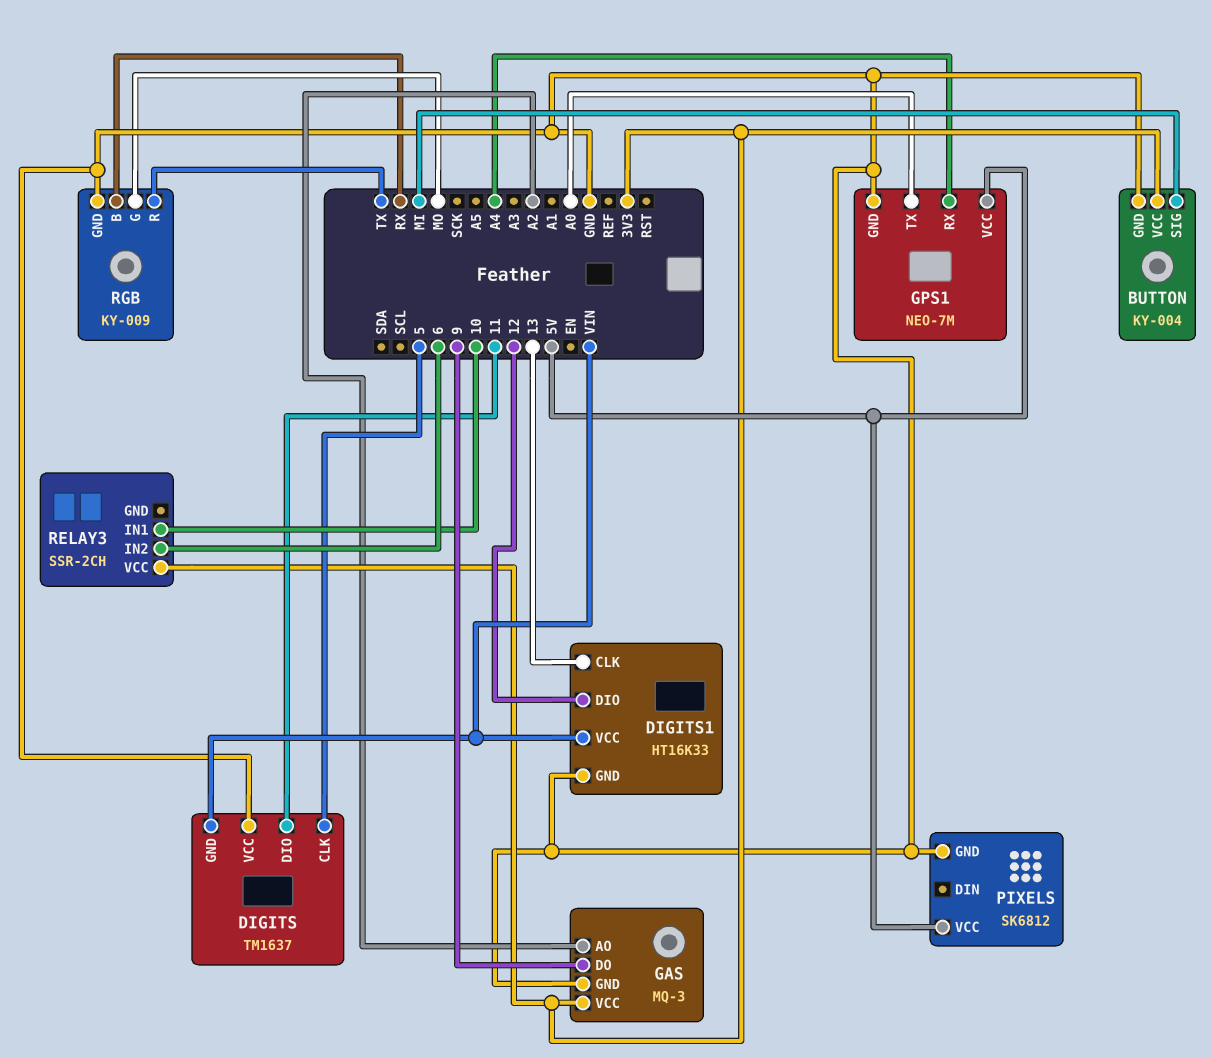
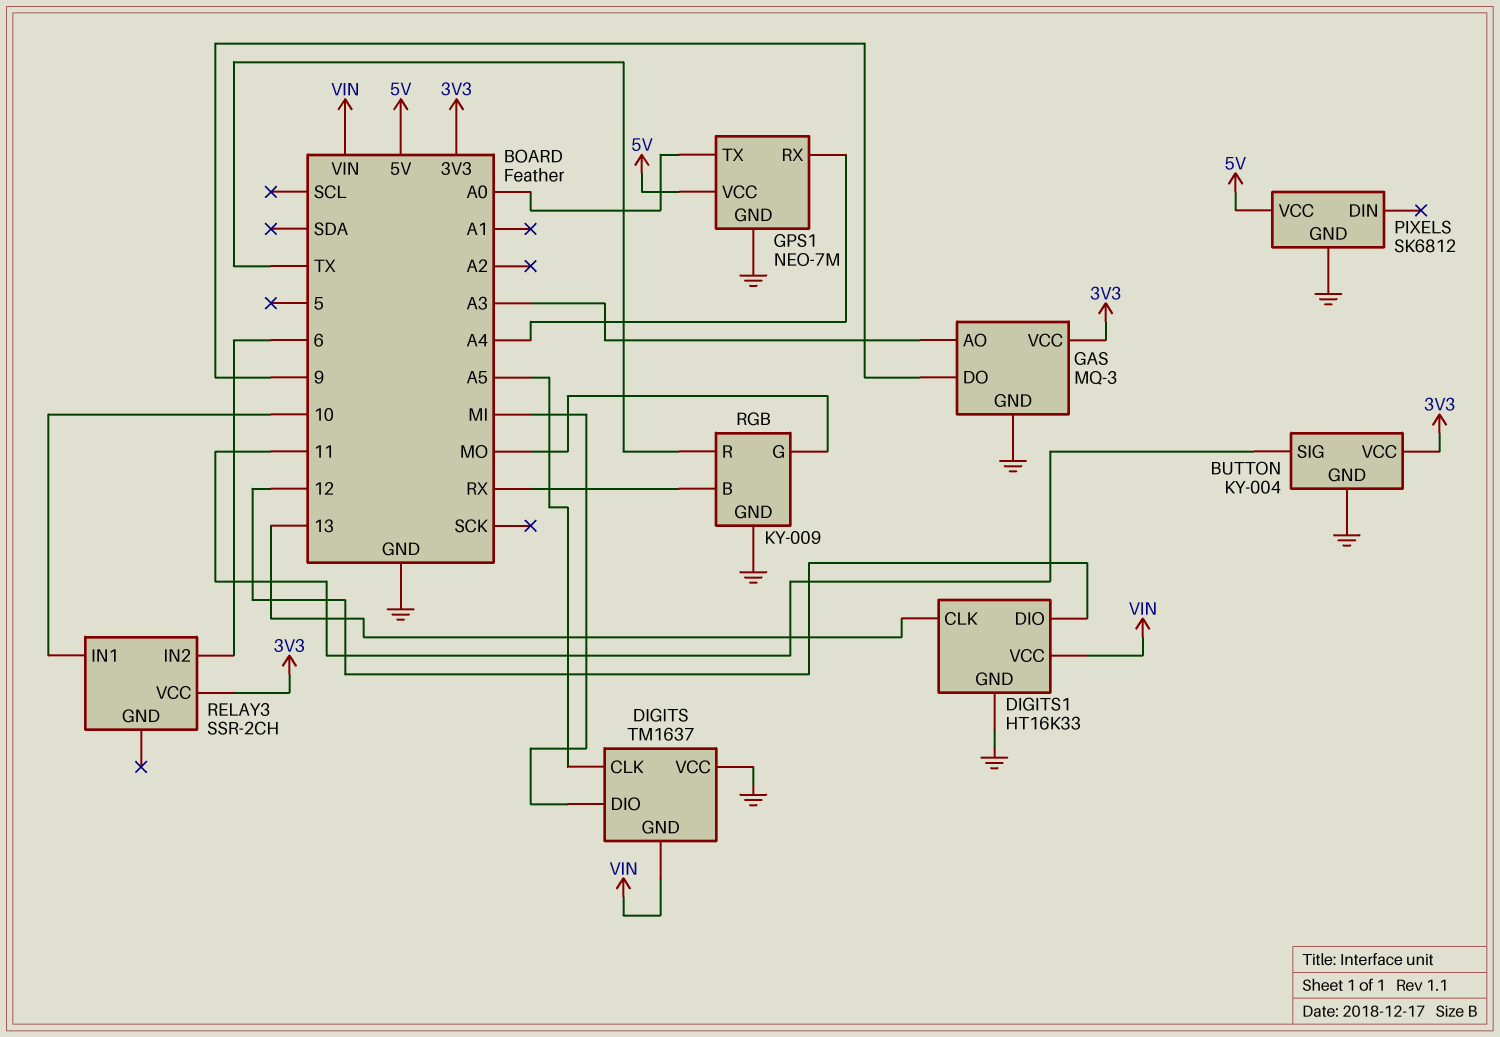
BUTTON pin SIG: MI -> 11
DIGITS pin CLK: 5 -> A5
DIGITS pin DIO: 11 -> MI
GAS pin AO: A2 -> A3

